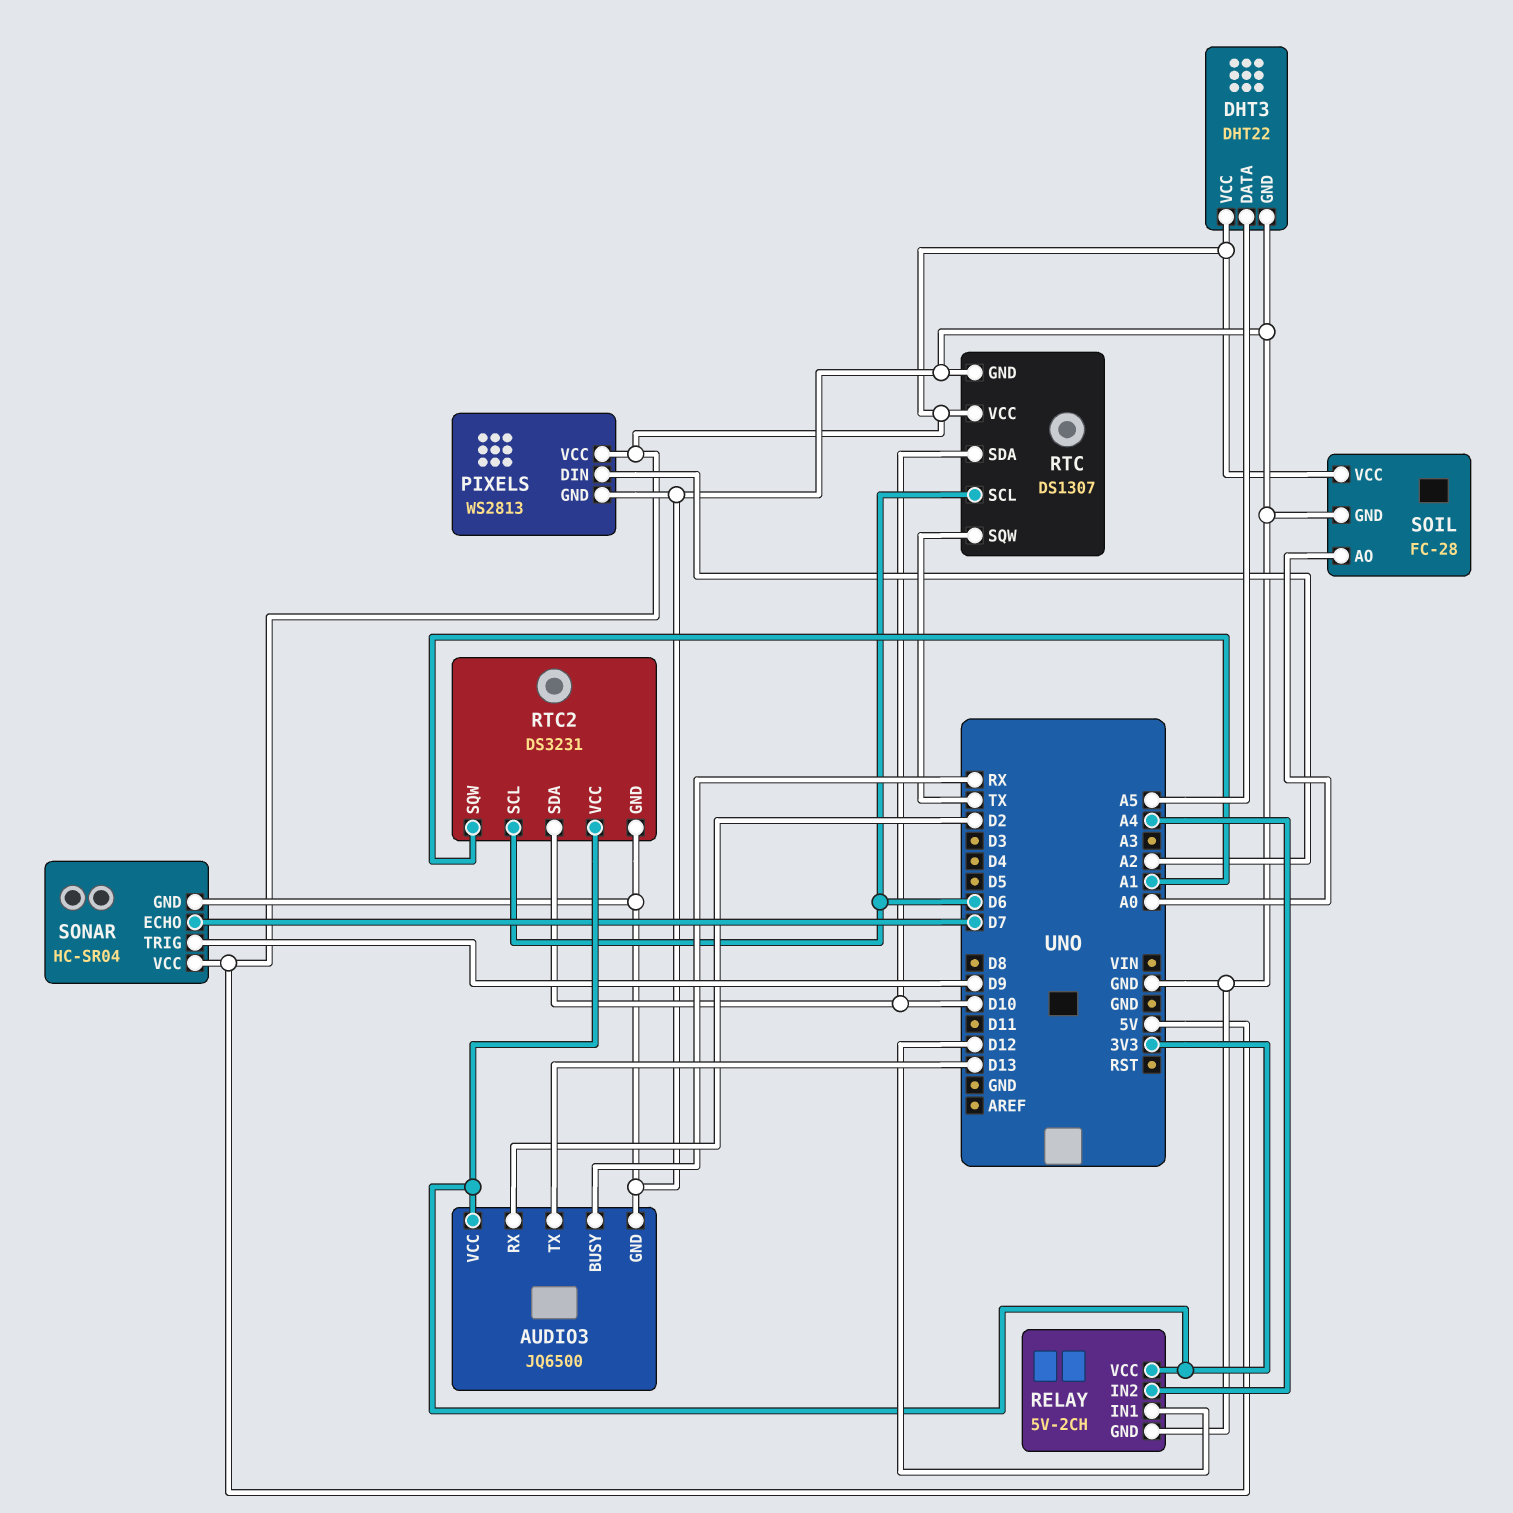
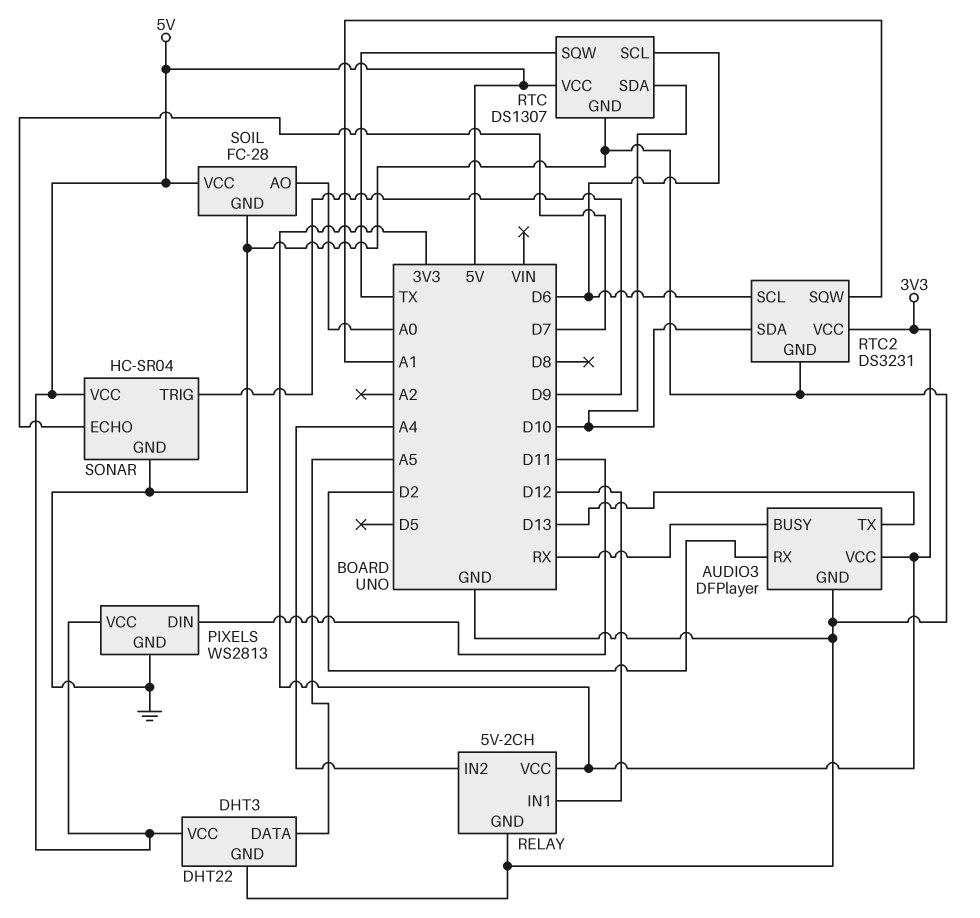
AUDIO3: JQ6500 -> DFPlayer
PIXELS pin DIN: A2 -> D11

